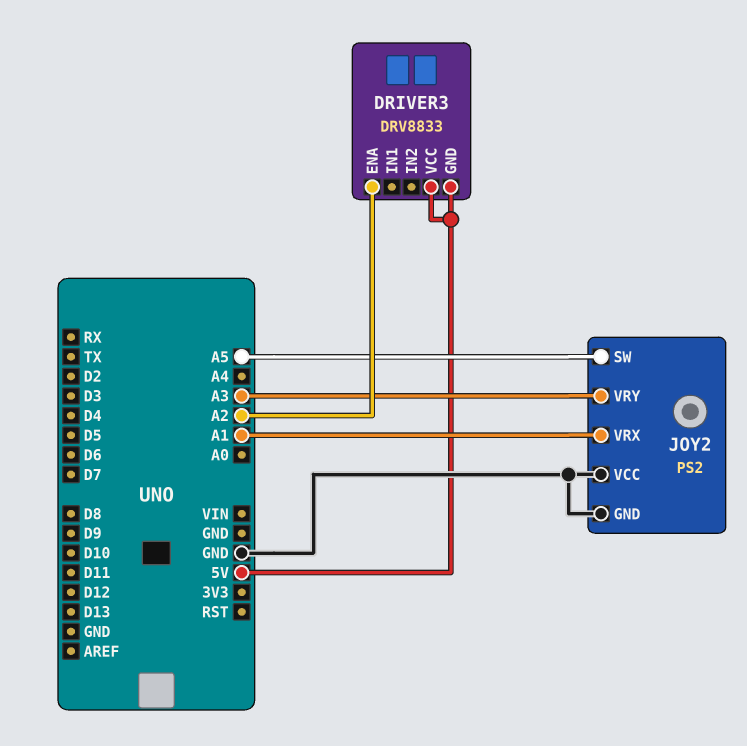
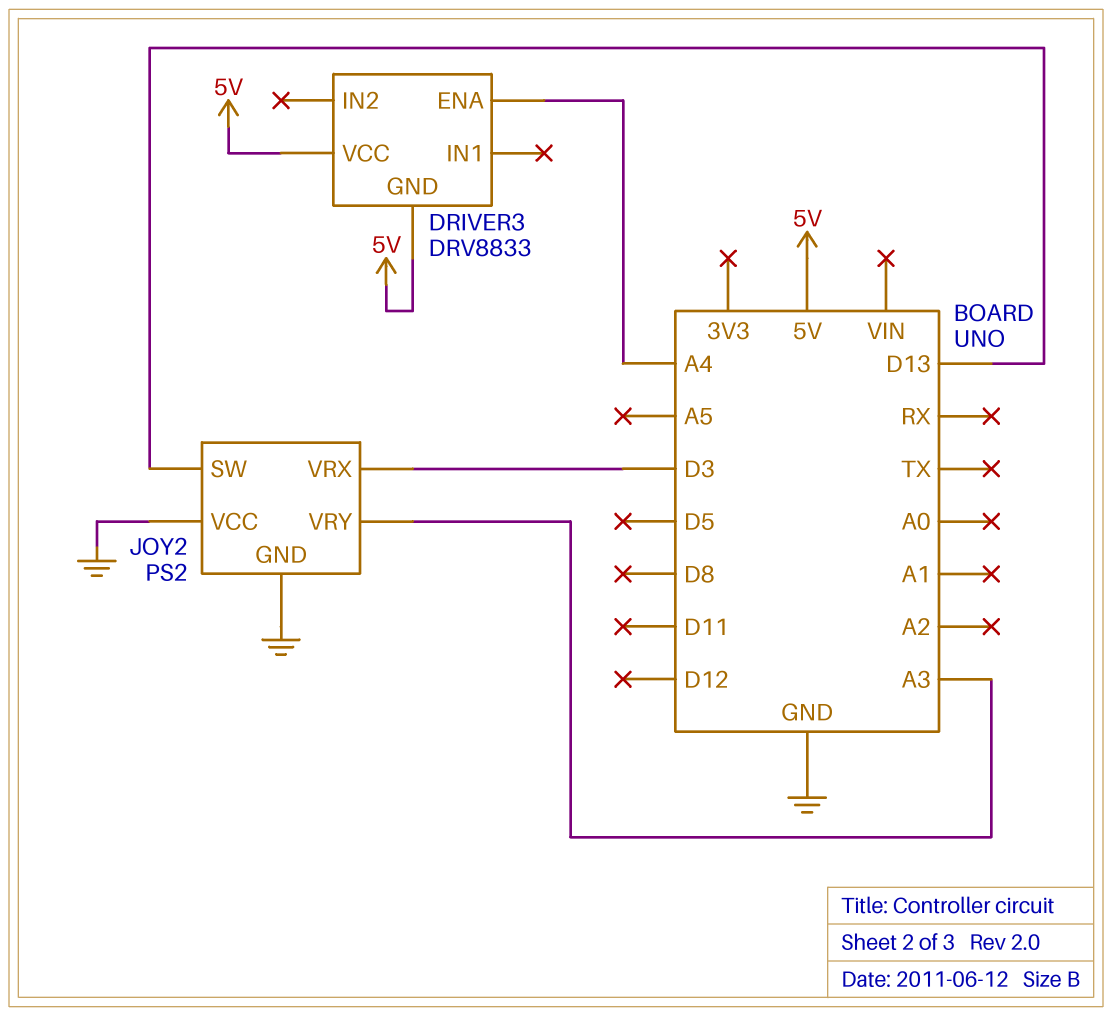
DRIVER3 pin ENA: A2 -> A4
JOY2 pin SW: A5 -> D13
JOY2 pin VRX: A1 -> D3

